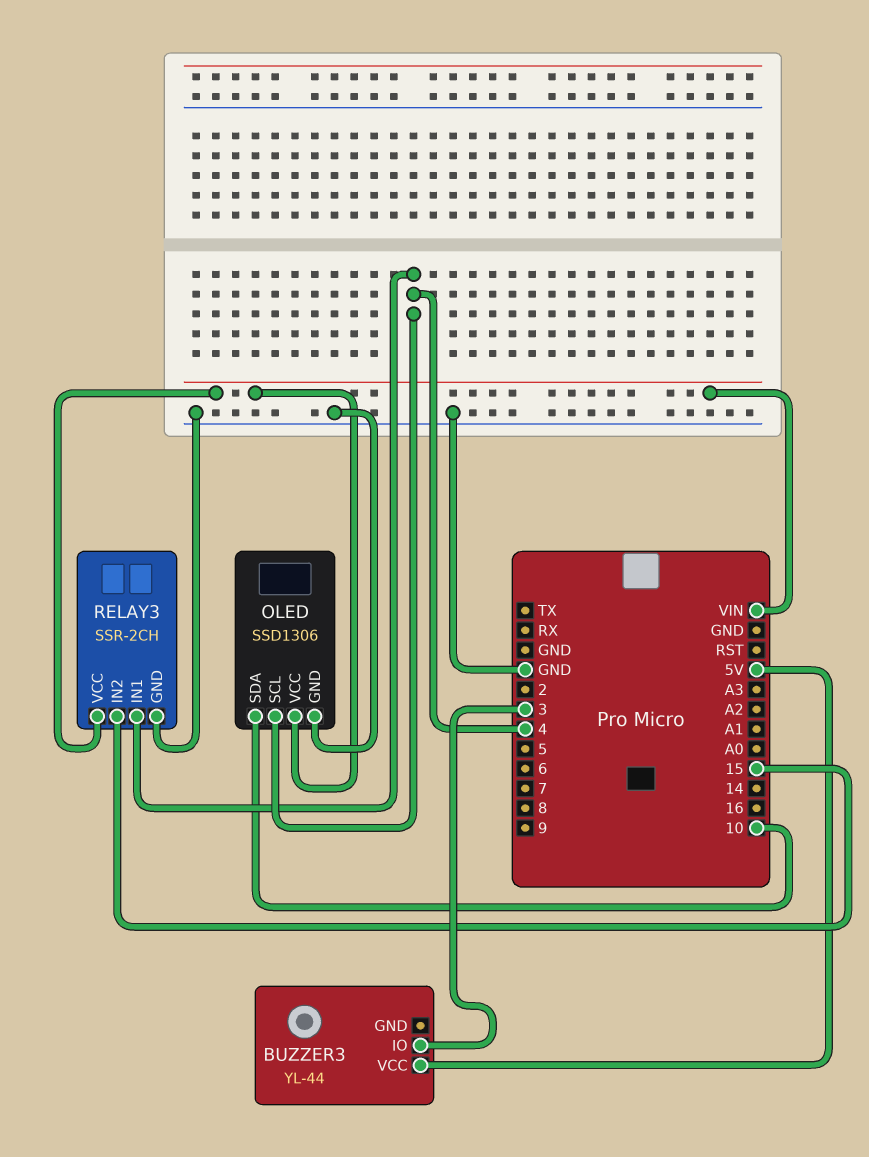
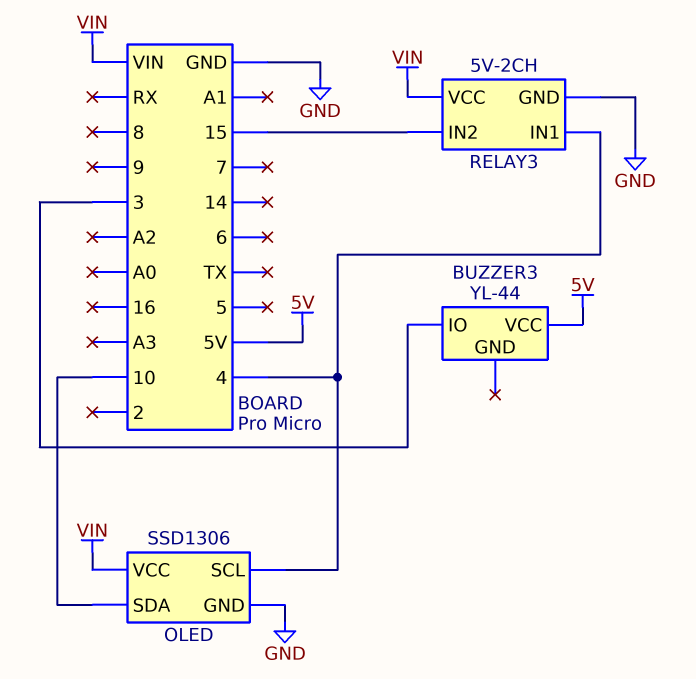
RELAY3: SSR-2CH -> 5V-2CH

